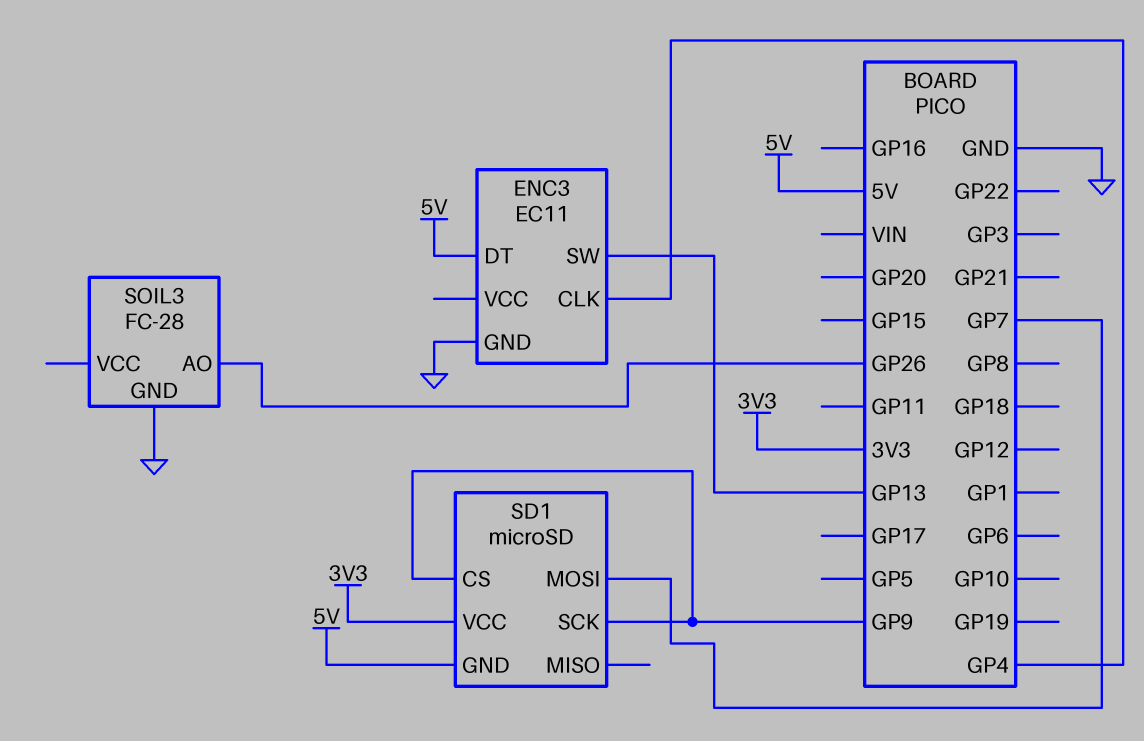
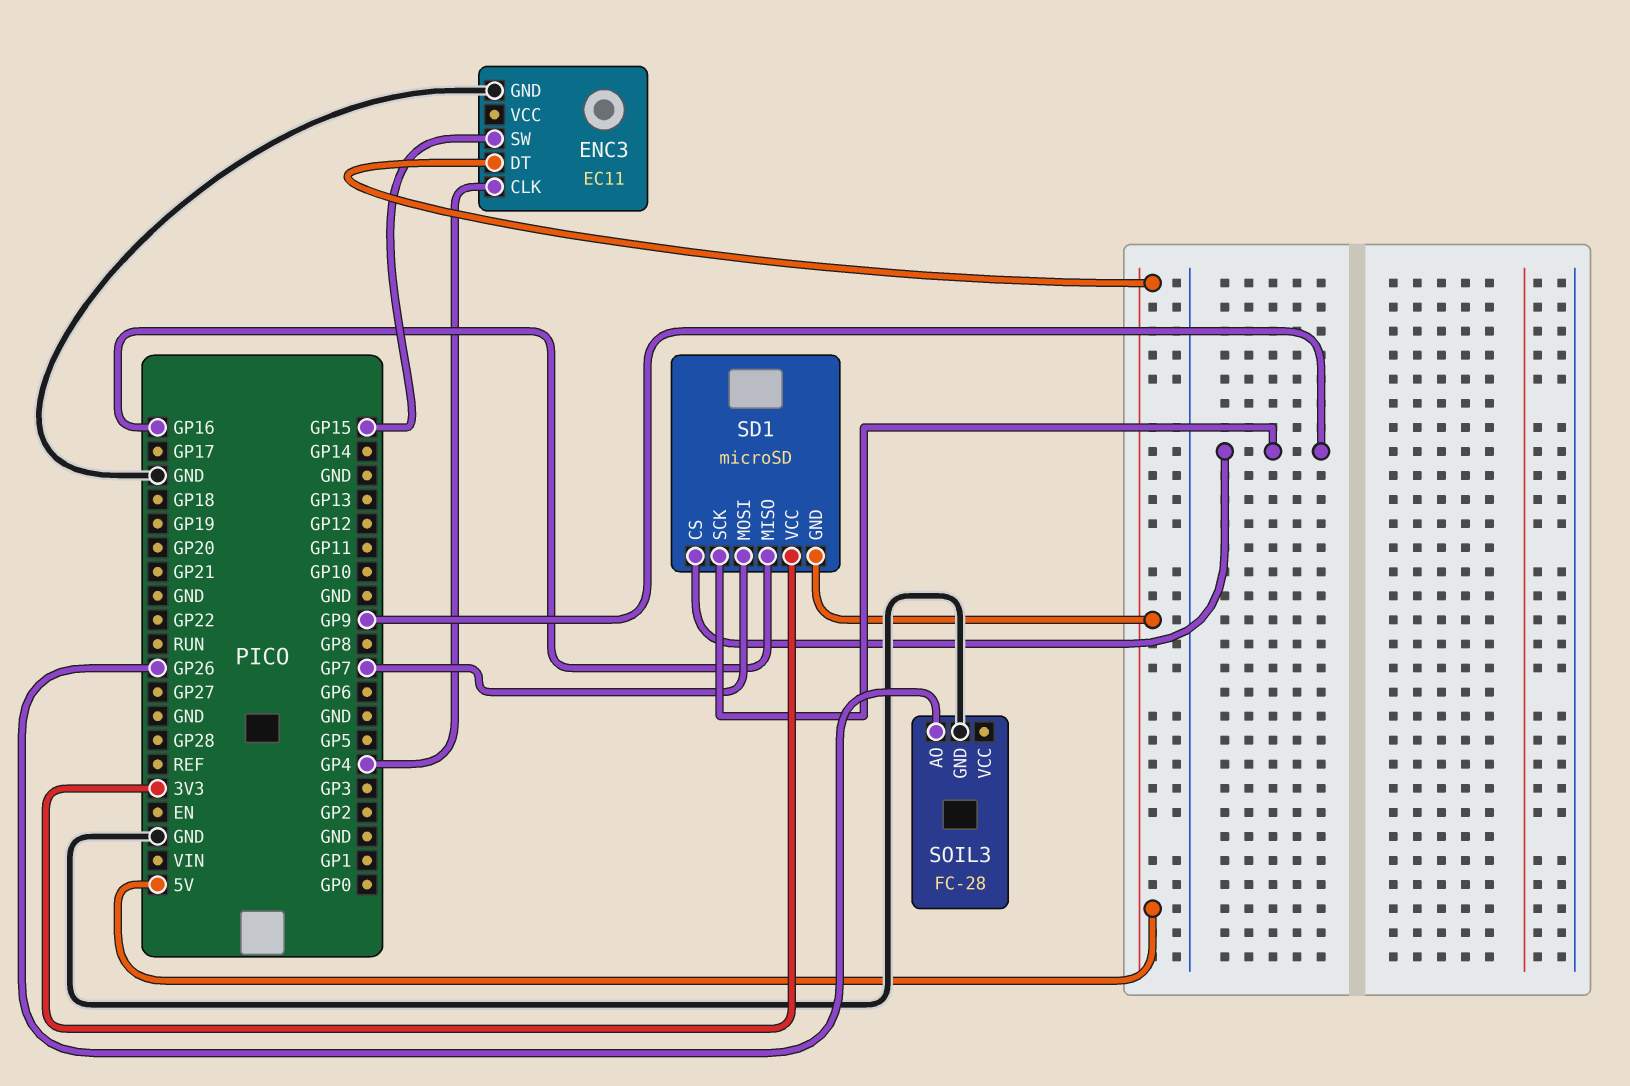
ENC3 pin SW: GP13 -> GP15
SD1 pin MISO: none -> GP16

